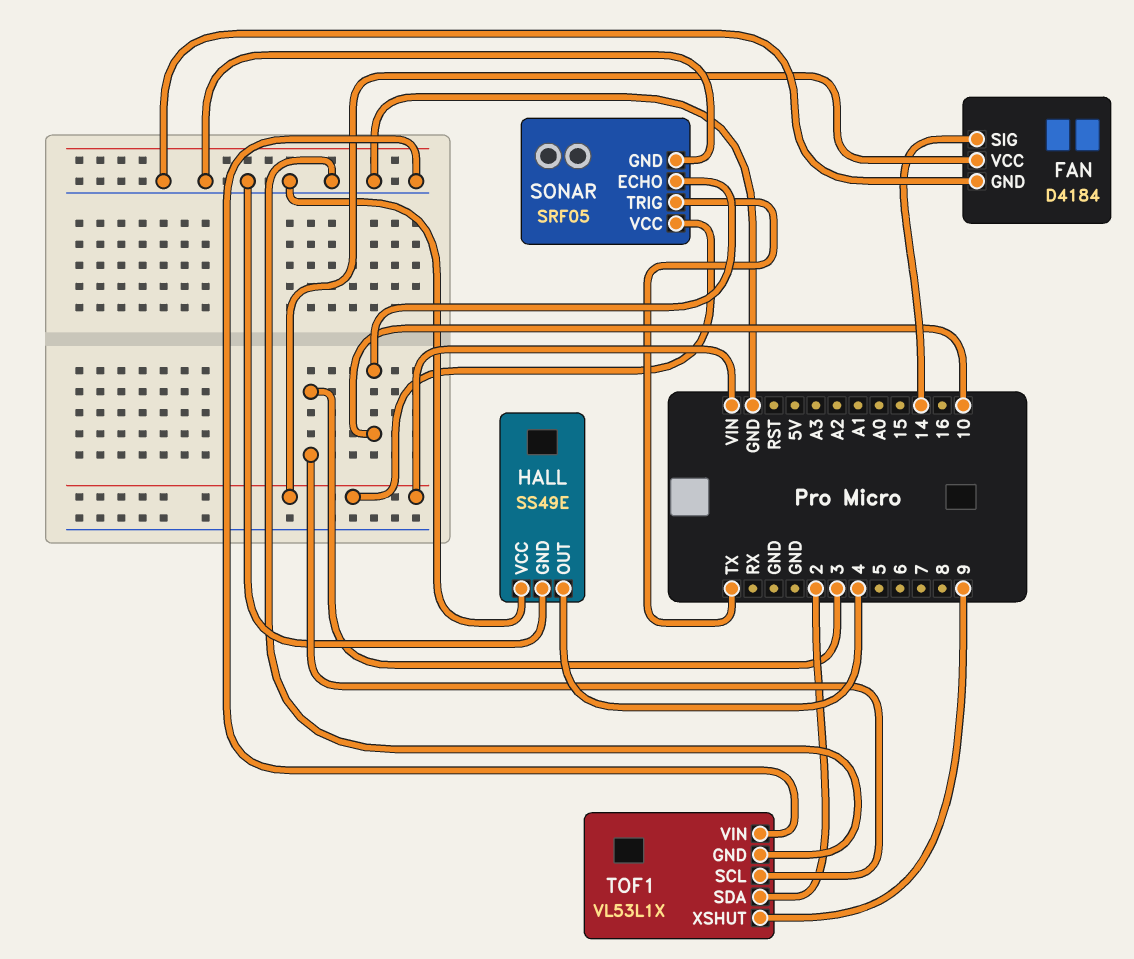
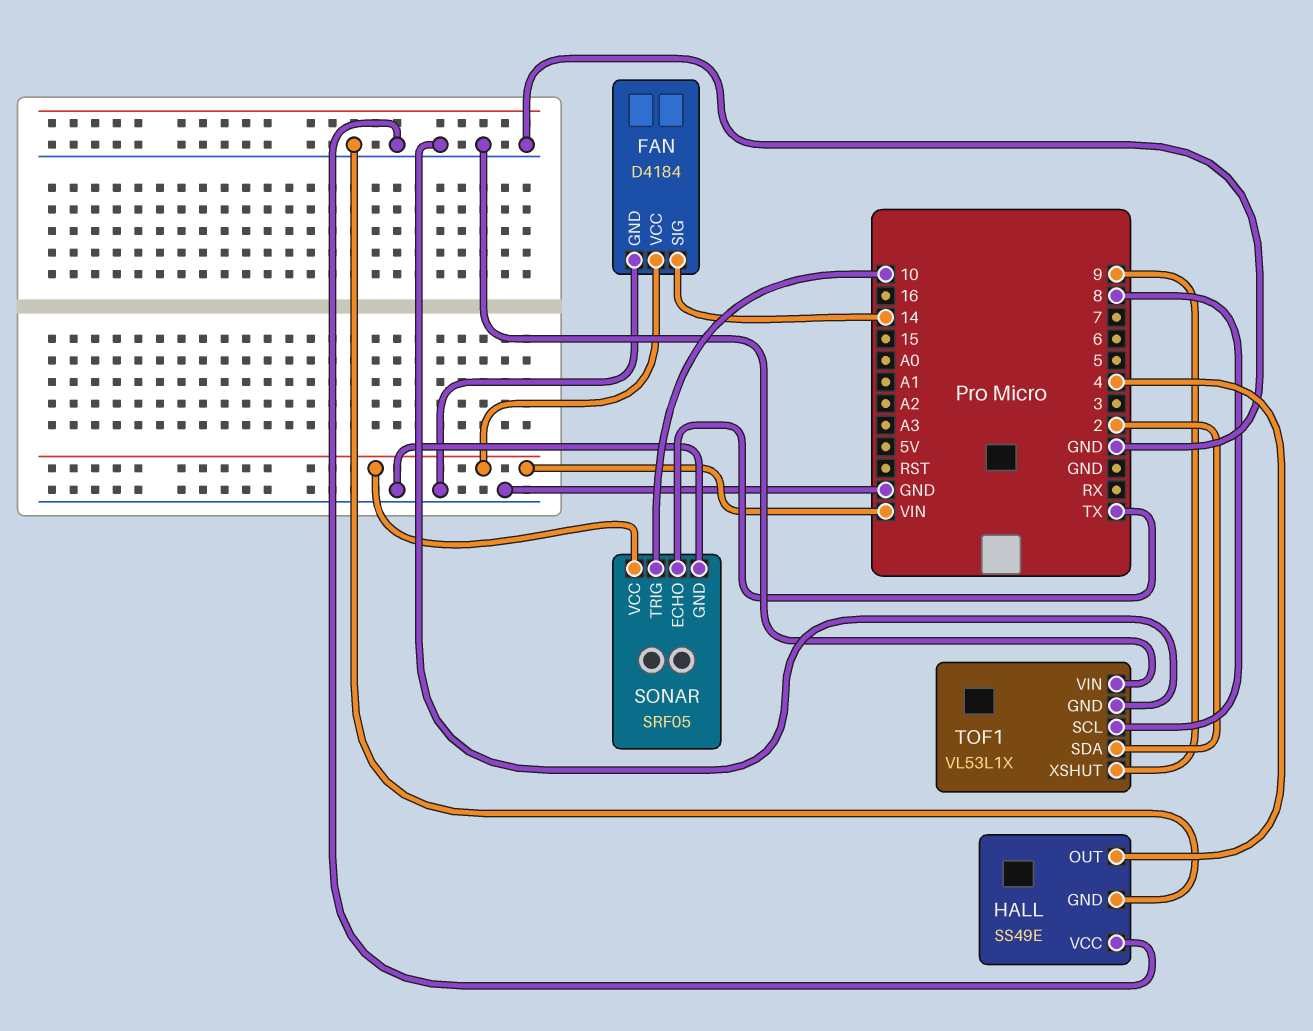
SONAR pin ECHO: 10 -> TX
SONAR pin TRIG: TX -> 10
TOF1 pin SCL: 3 -> 8

